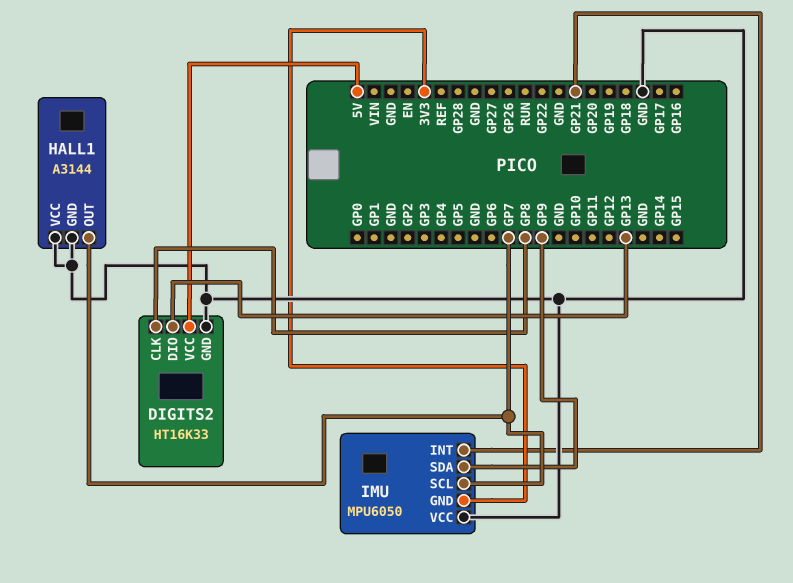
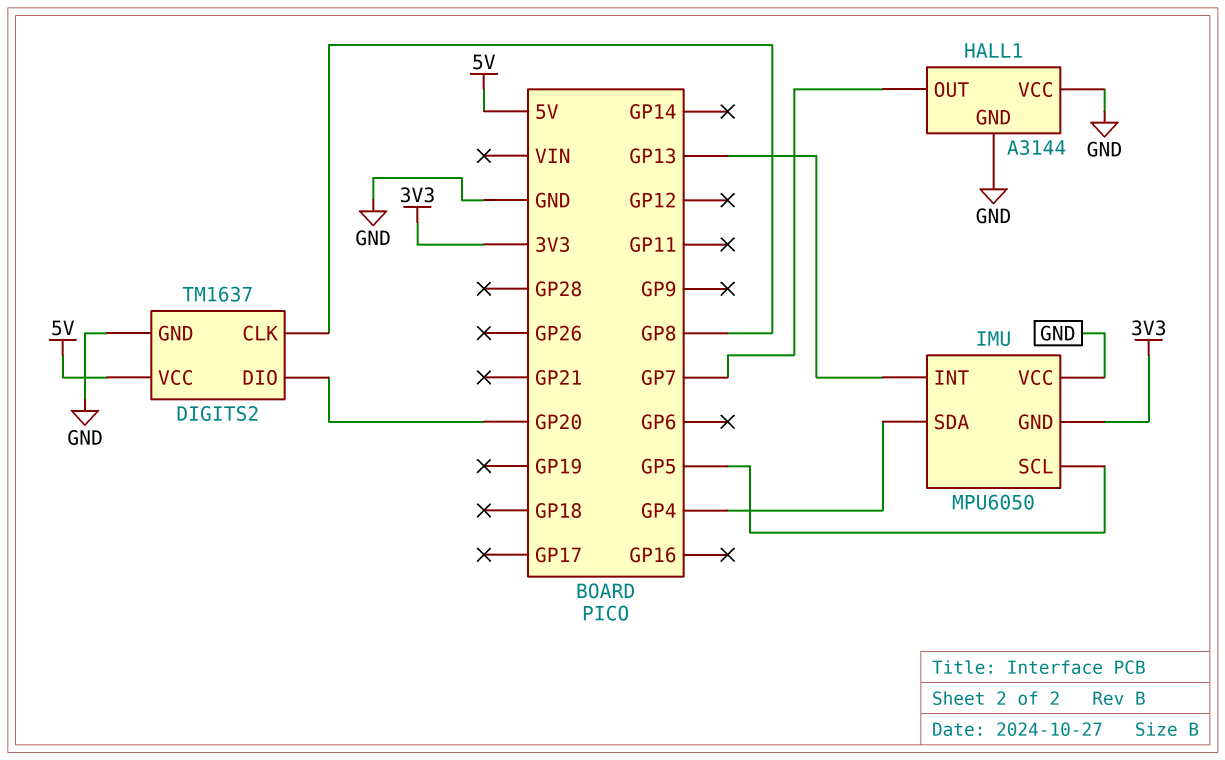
DIGITS2: HT16K33 -> TM1637
DIGITS2 pin DIO: GP13 -> GP20
IMU pin INT: GP21 -> GP13
IMU pin SCL: GP7 -> GP5
IMU pin SDA: GP9 -> GP4

